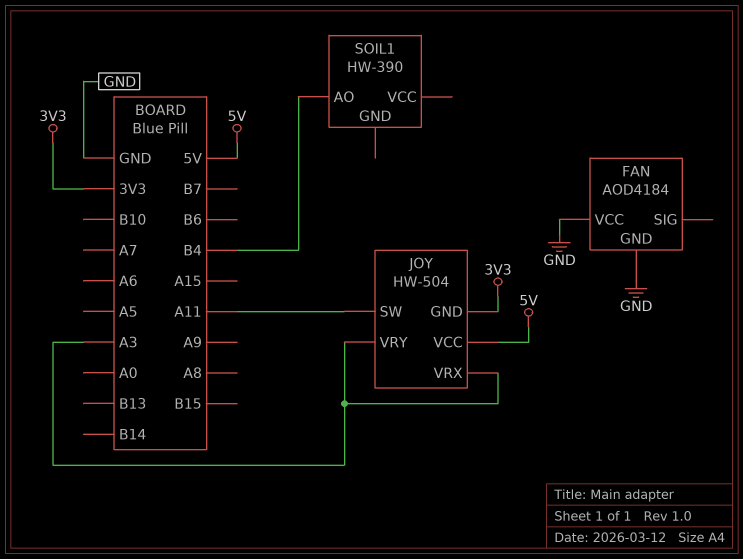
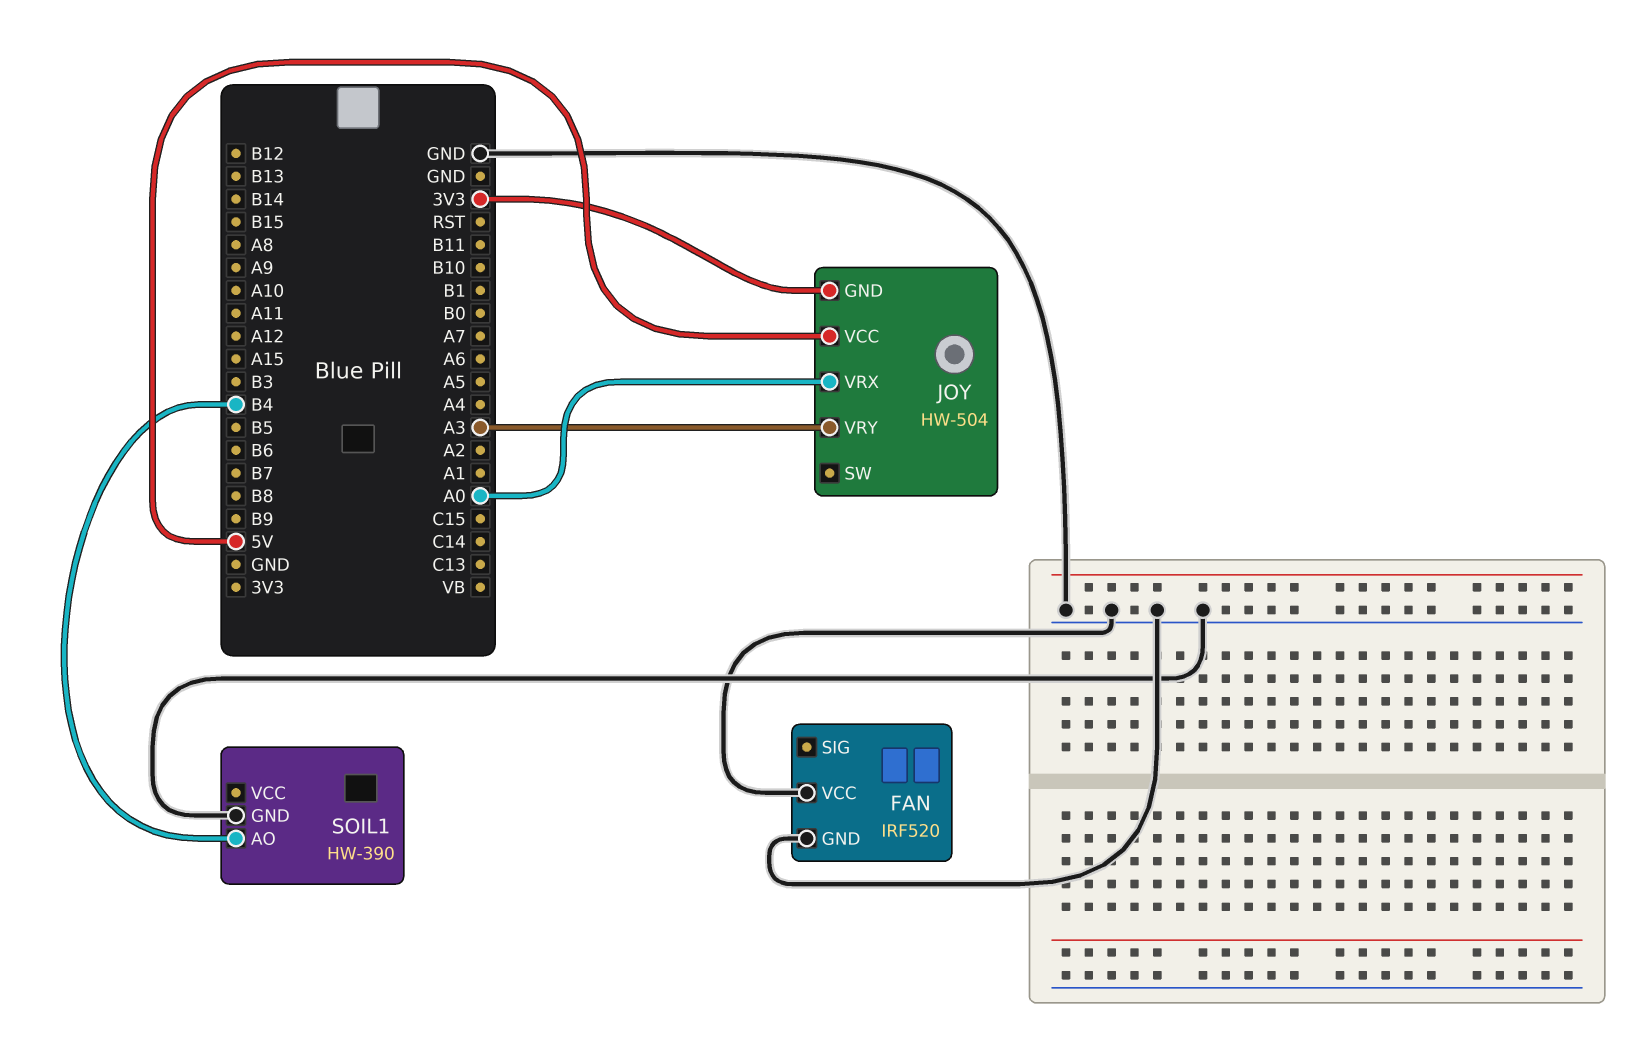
FAN: AOD4184 -> IRF520
JOY pin SW: A11 -> none
JOY pin VRX: A3 -> A0
SOIL1 pin GND: none -> GND

